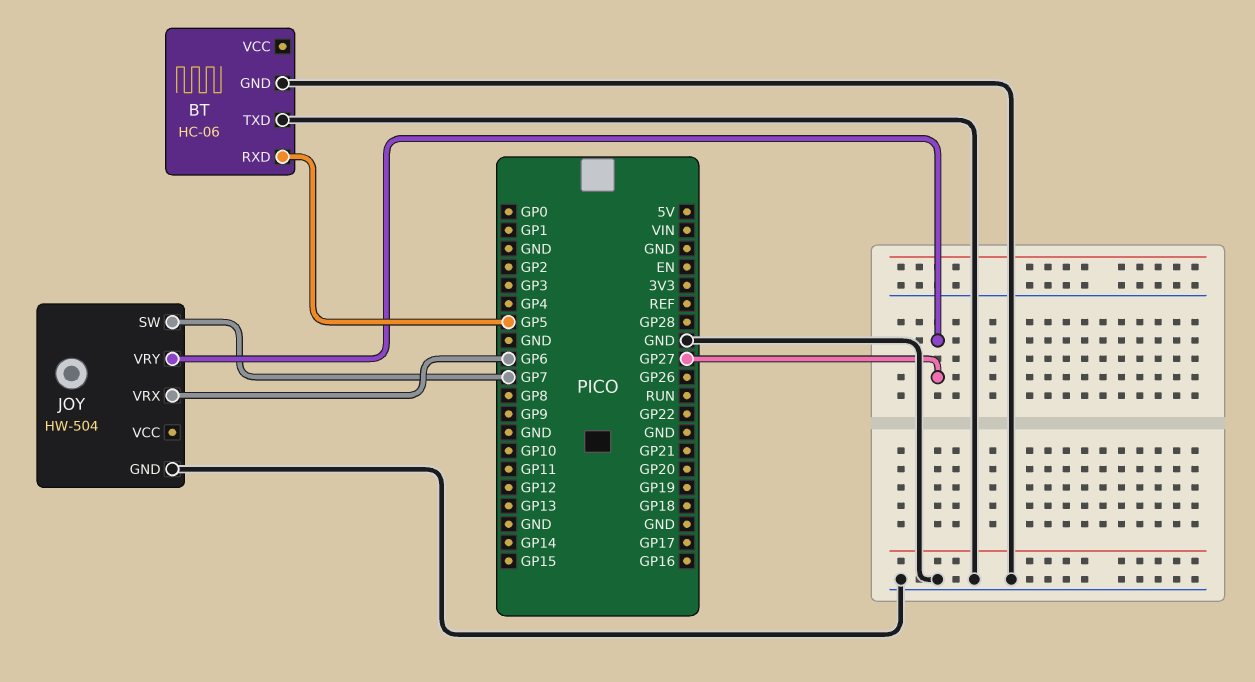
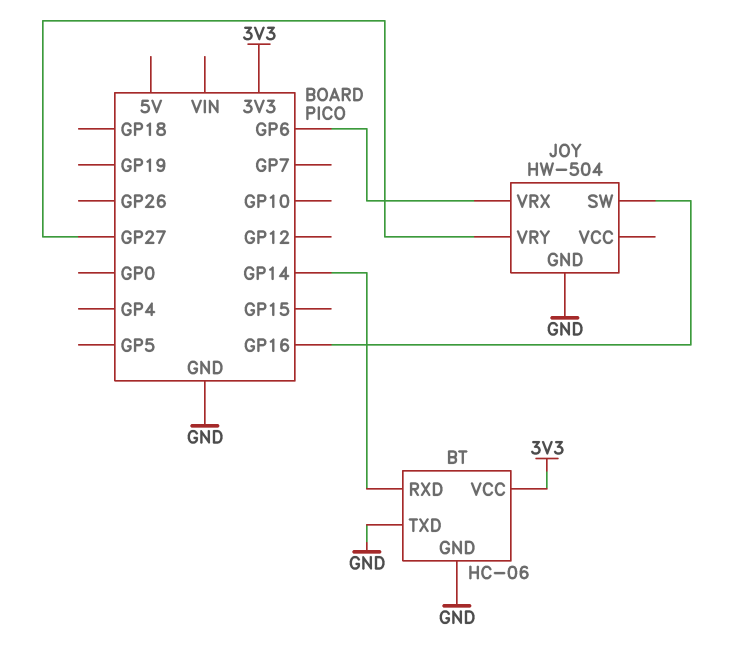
BT pin RXD: GP5 -> GP14
BT pin VCC: none -> 3V3
JOY pin SW: GP7 -> GP16

